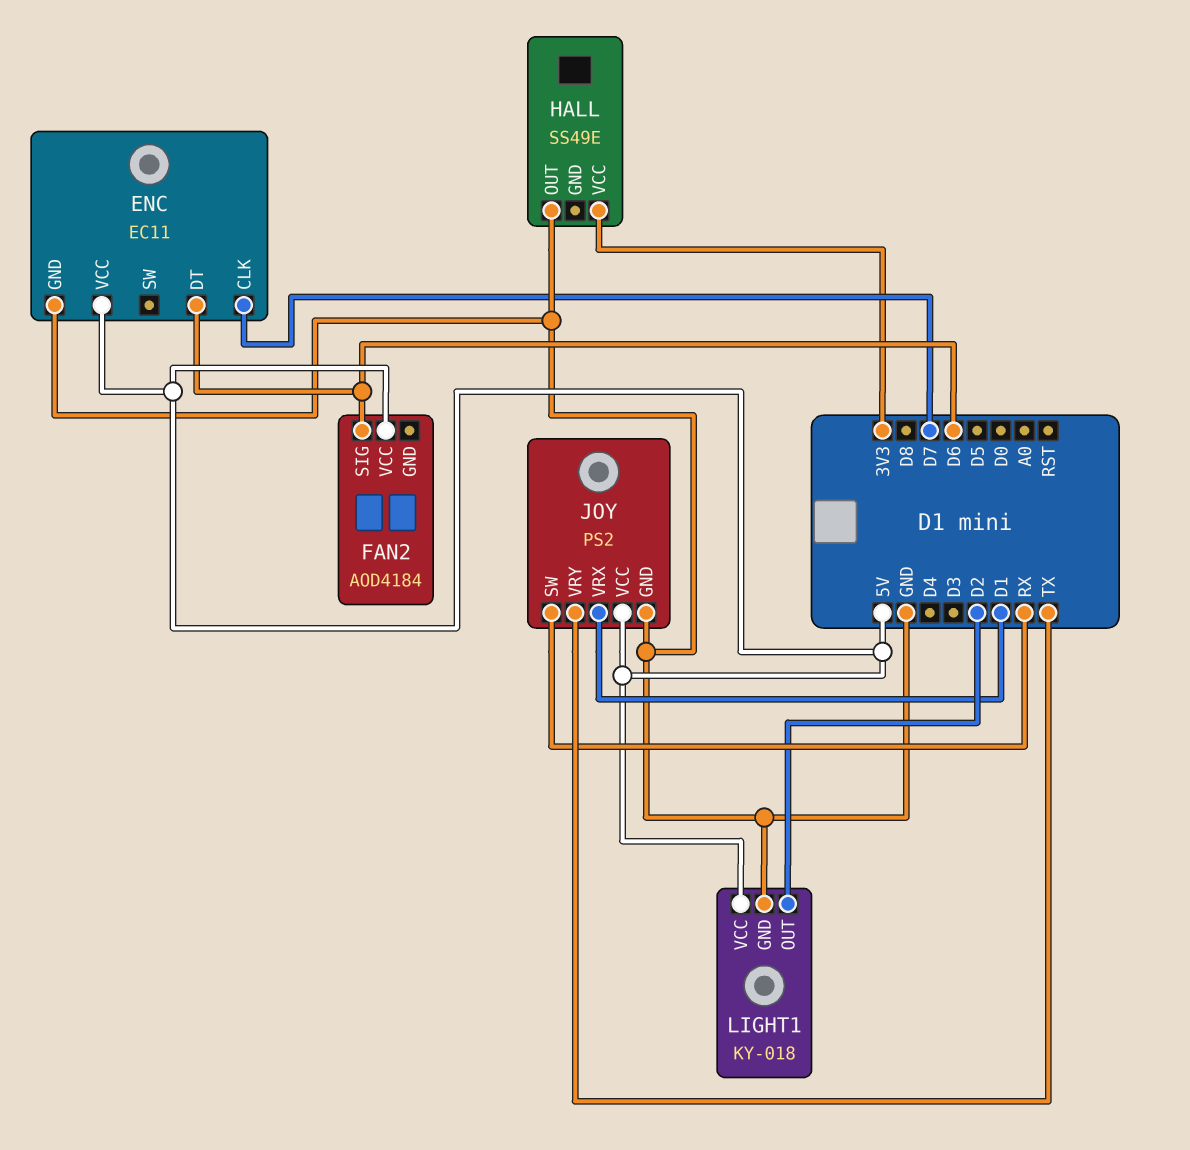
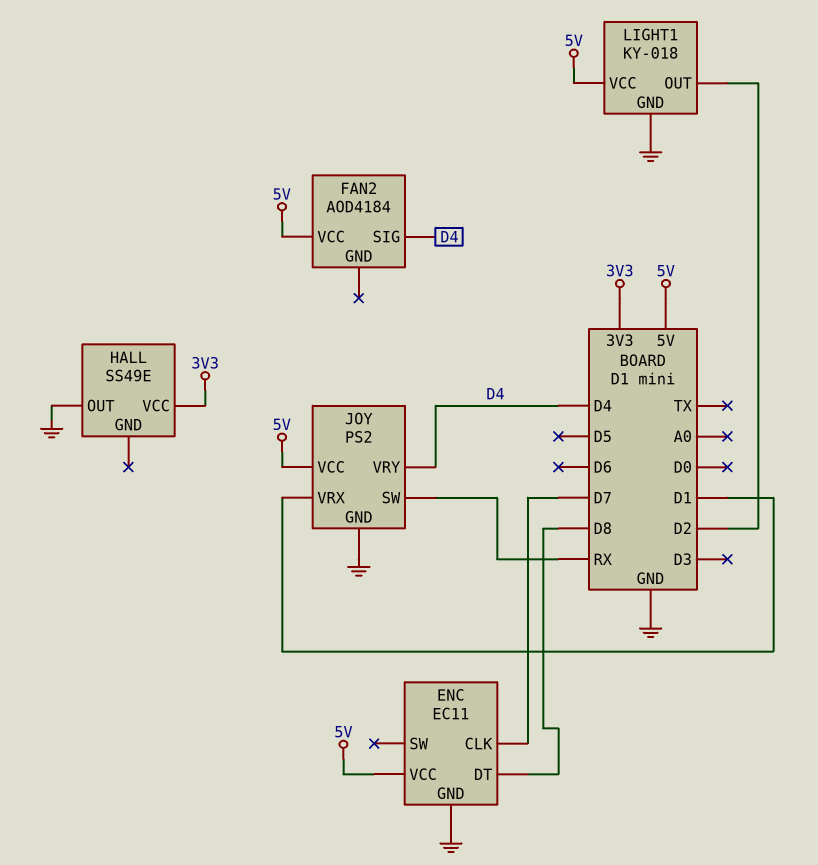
ENC pin DT: D6 -> D8
FAN2 pin SIG: D6 -> D4
JOY pin VRY: TX -> D4

